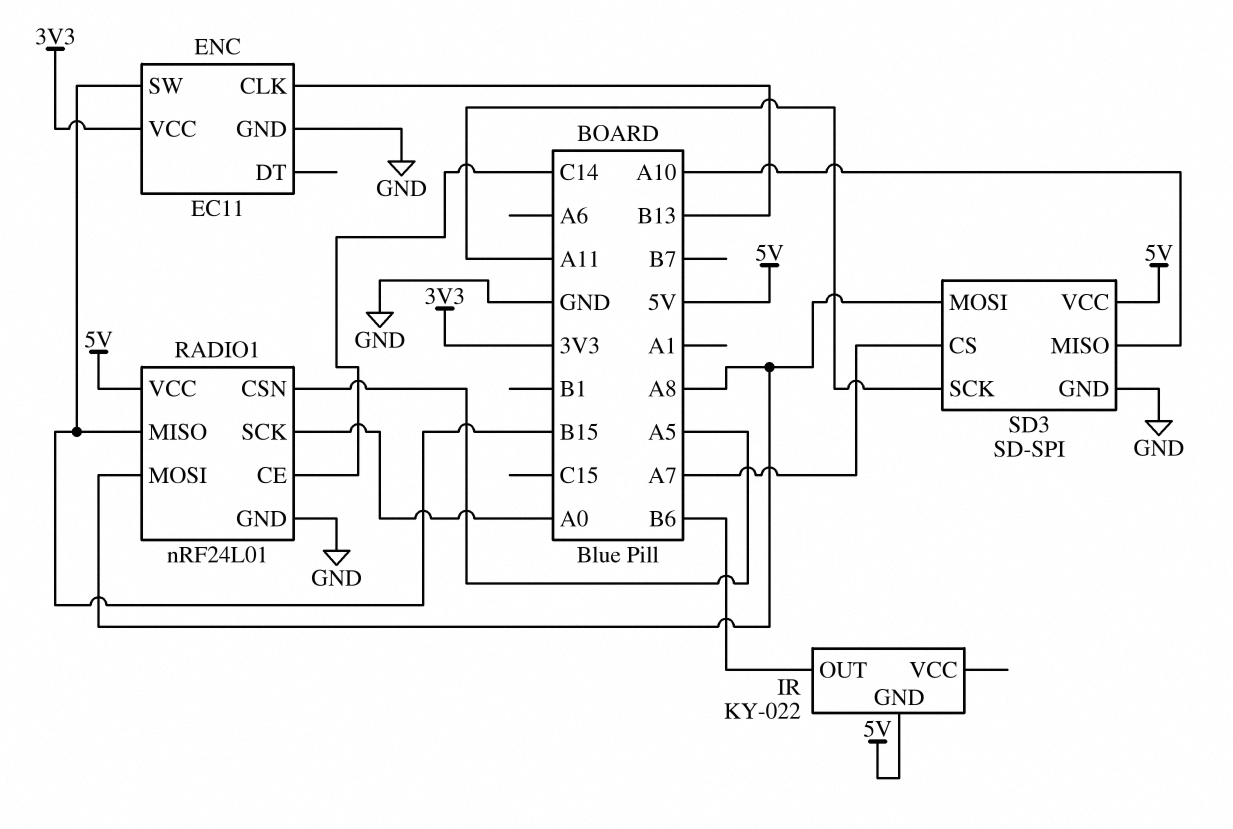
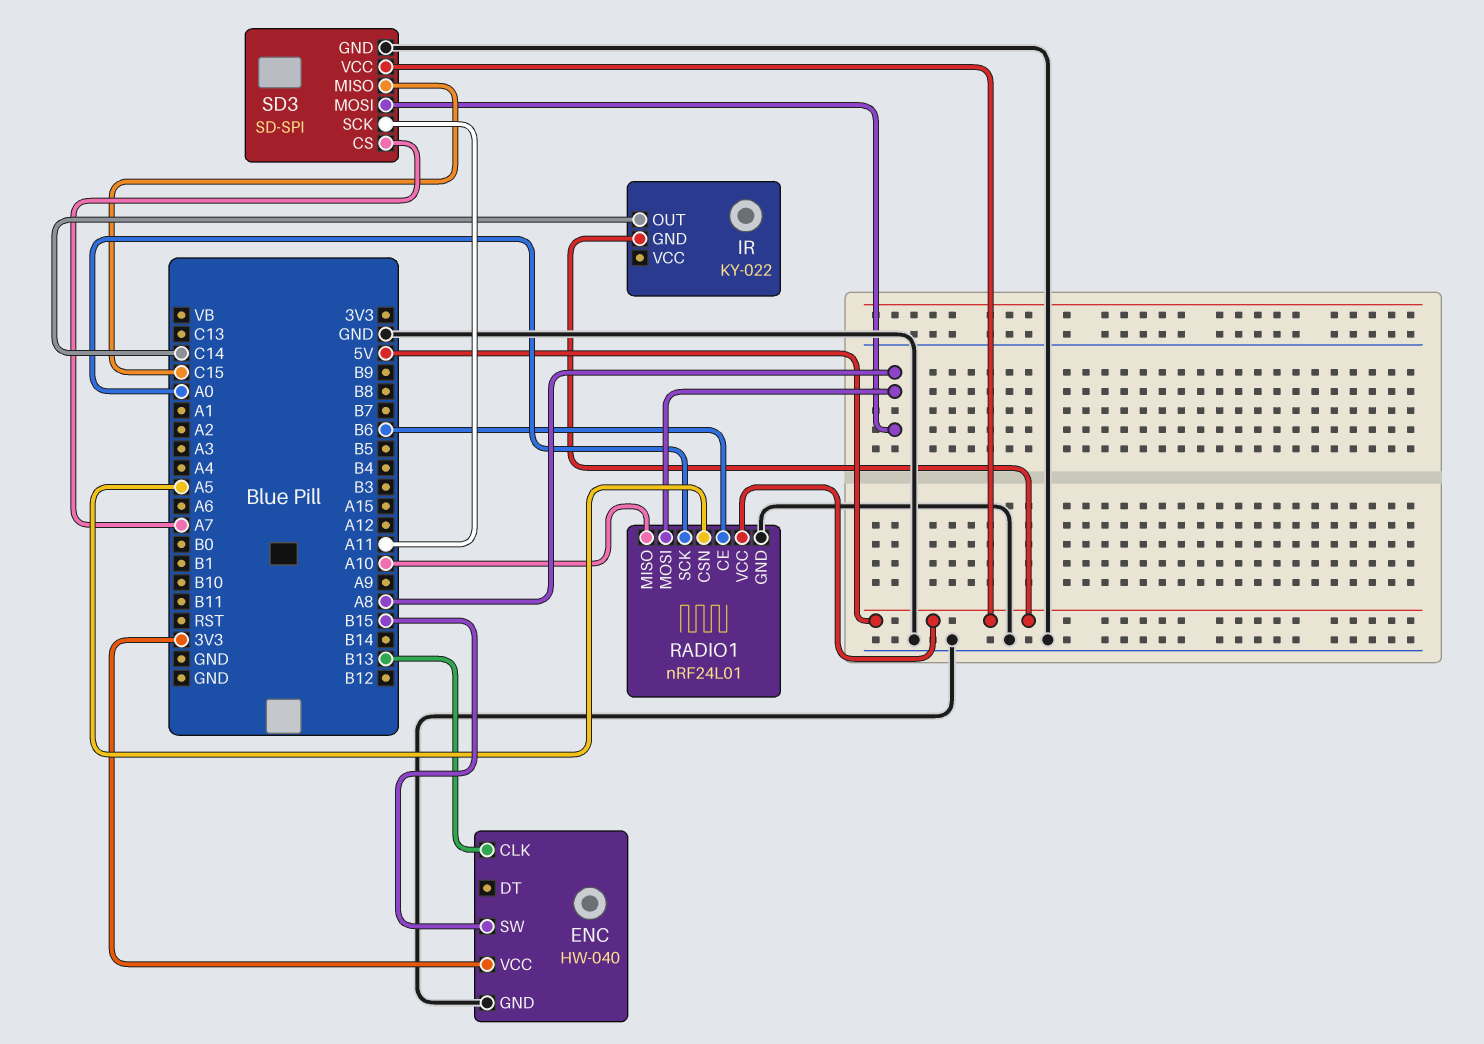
ENC: EC11 -> HW-040
IR pin OUT: B6 -> C14
RADIO1 pin CE: C14 -> B6
RADIO1 pin MISO: B15 -> A10
SD3 pin MISO: A10 -> C15

